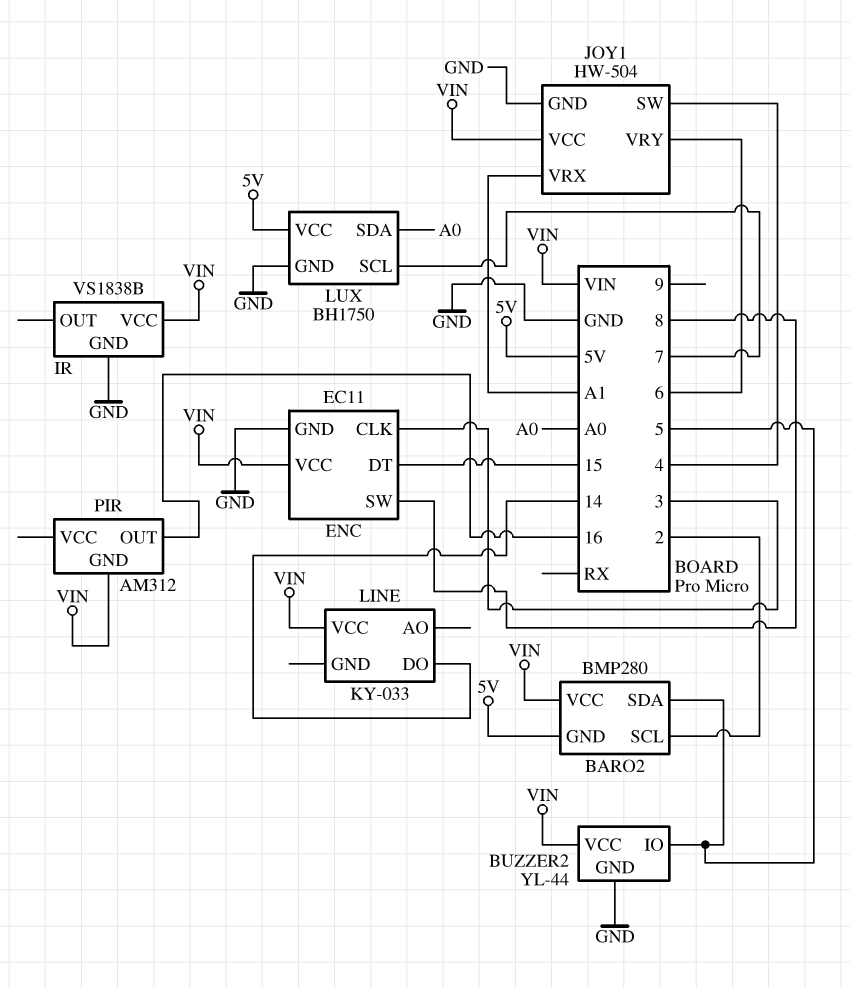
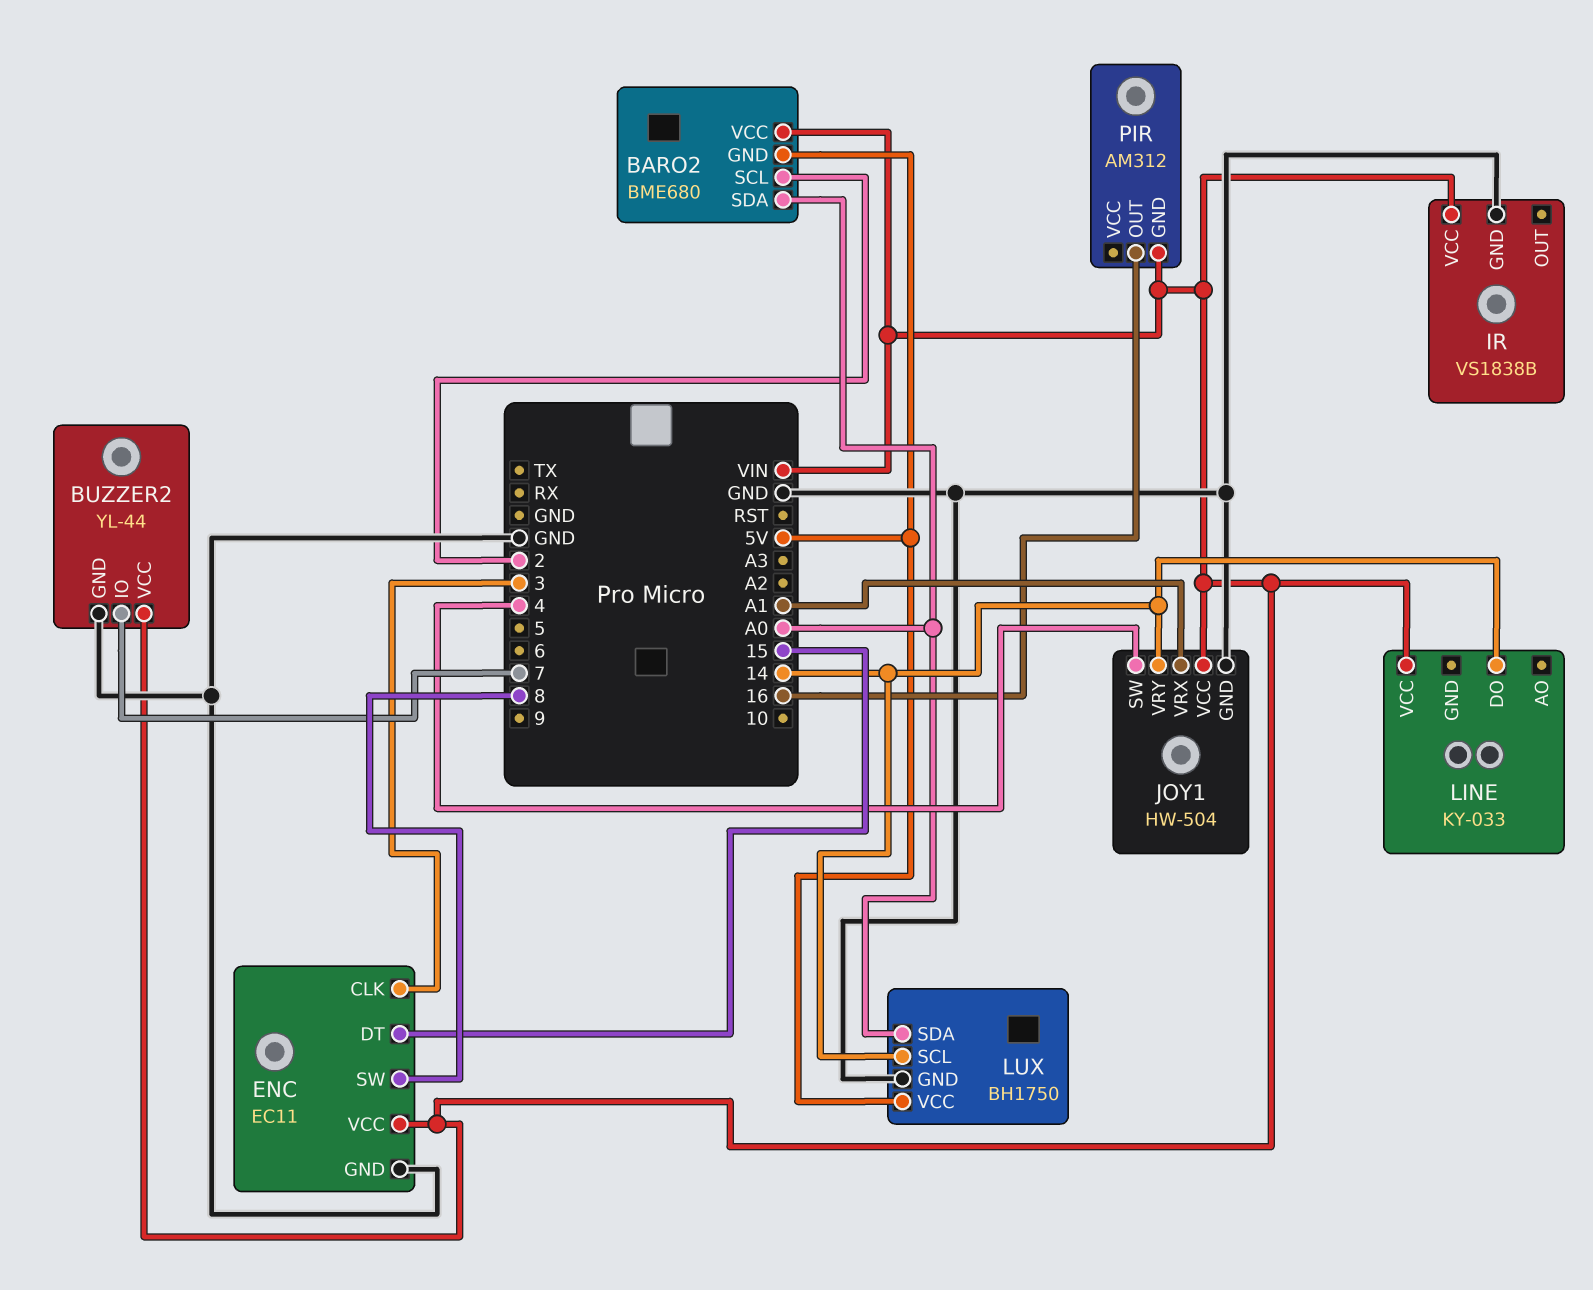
BARO2: BMP280 -> BME680
BARO2 pin SDA: 5 -> A0
BUZZER2 pin IO: 5 -> 7
JOY1 pin VRY: 6 -> 14
LUX pin SCL: 7 -> 14

